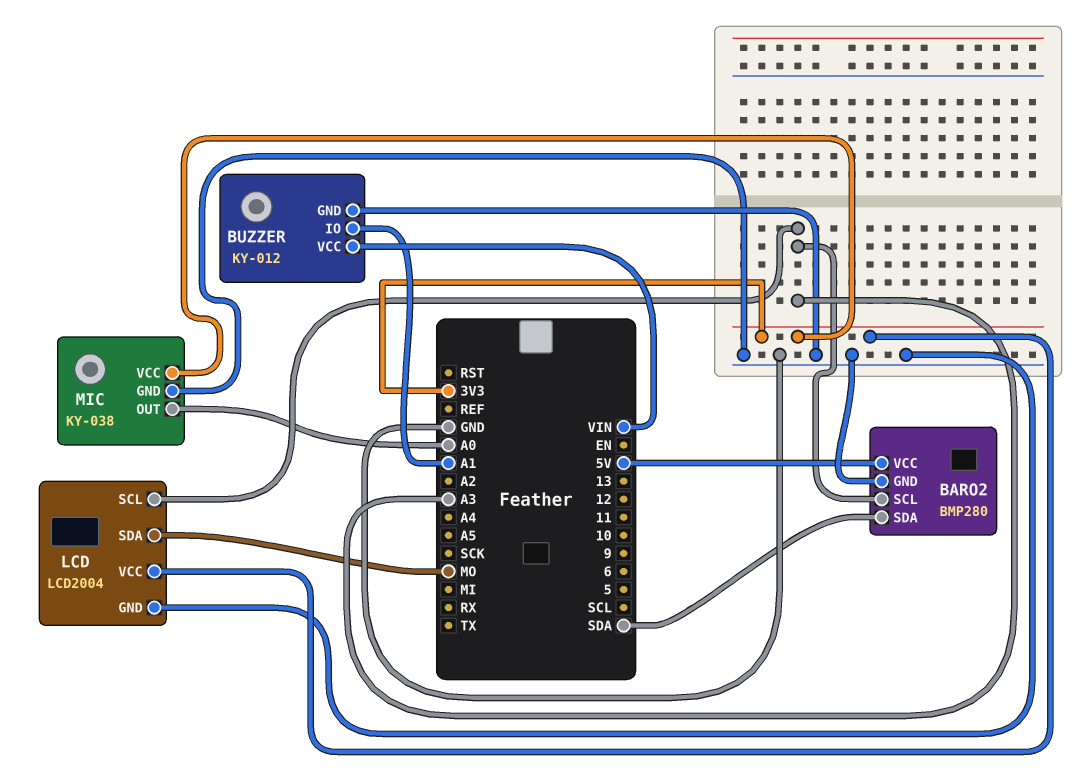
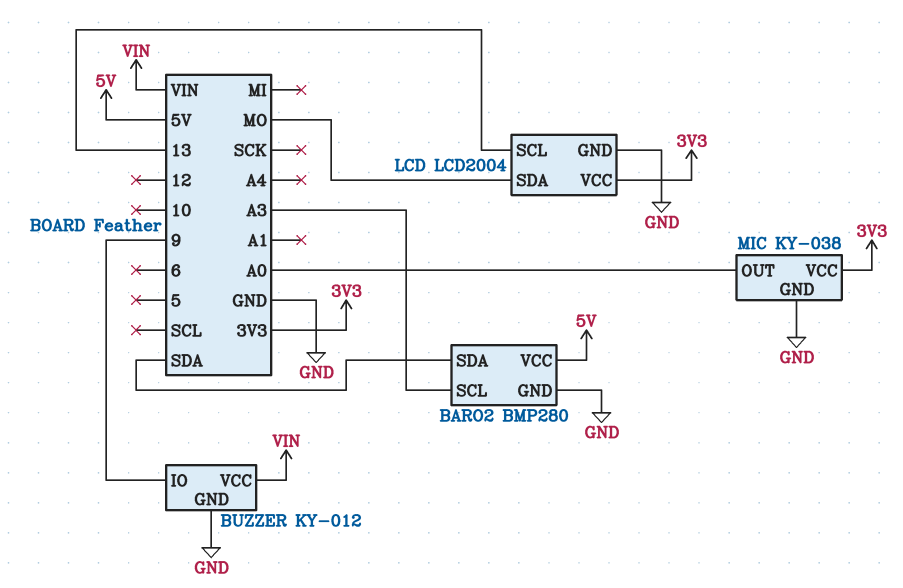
BUZZER pin IO: A1 -> 9
LCD pin SCL: A3 -> 13

